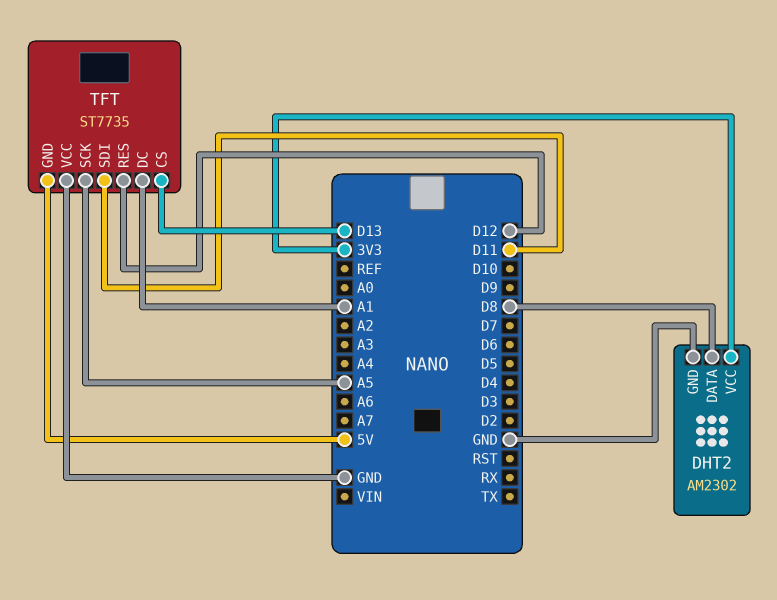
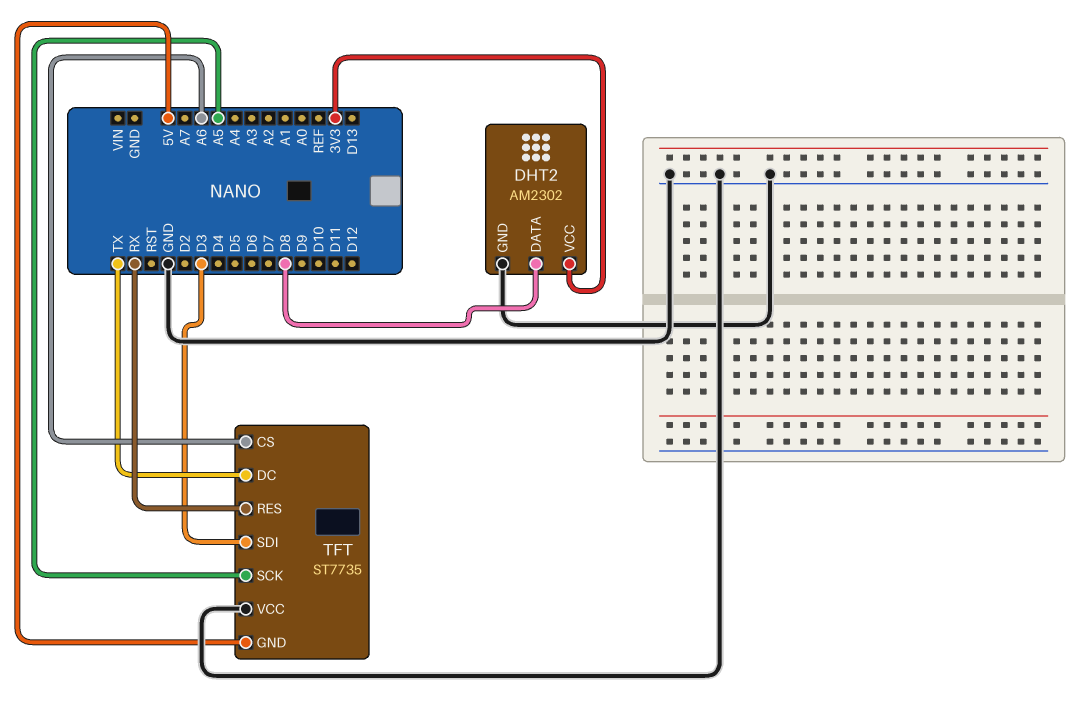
TFT pin CS: D13 -> A6
TFT pin DC: A1 -> TX
TFT pin RES: D12 -> RX
TFT pin SDI: D11 -> D3

